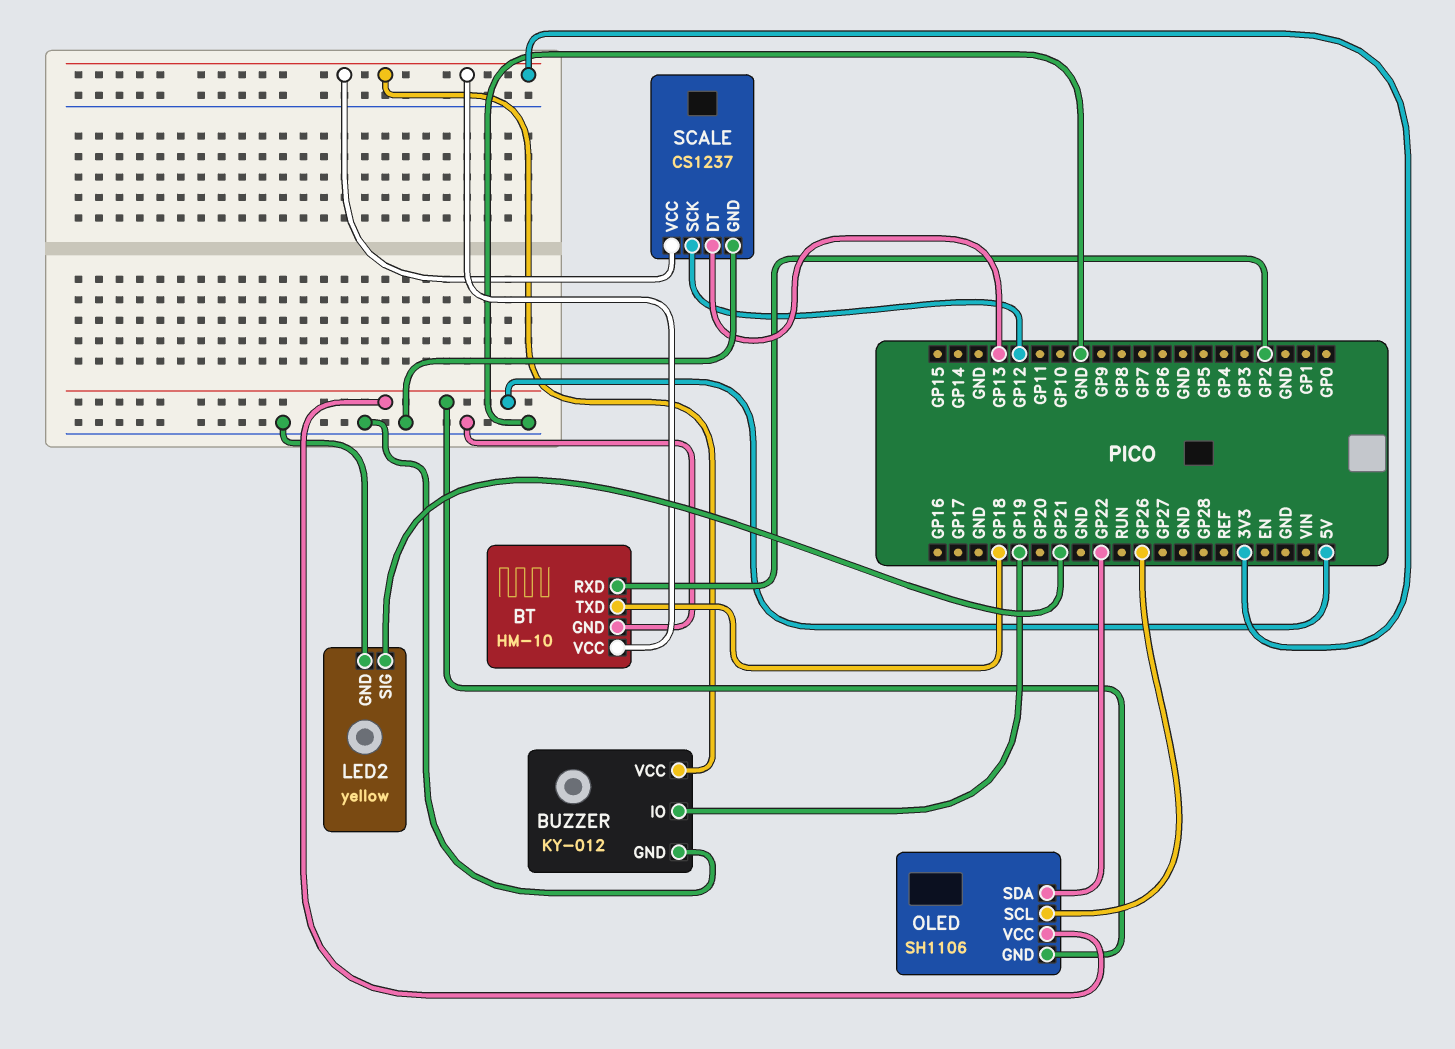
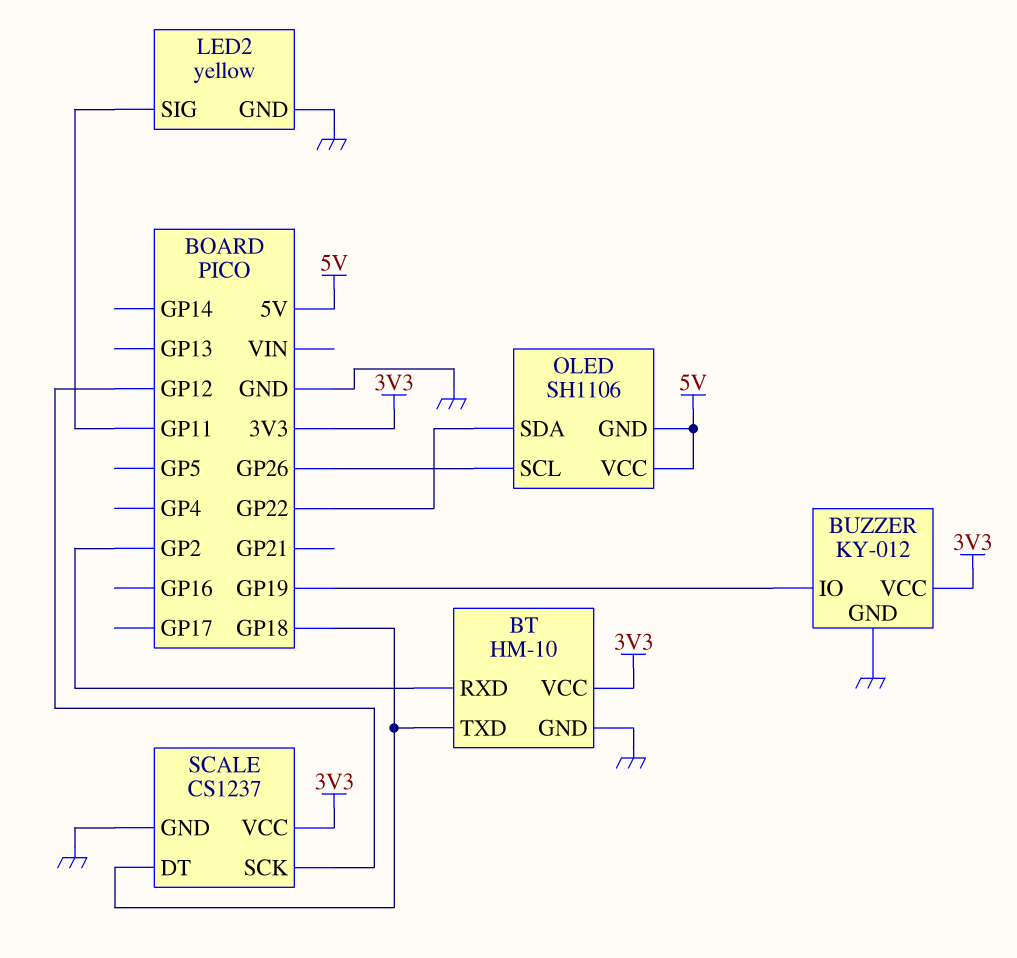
LED2 pin SIG: GP21 -> GP11
SCALE pin DT: GP13 -> GP18

